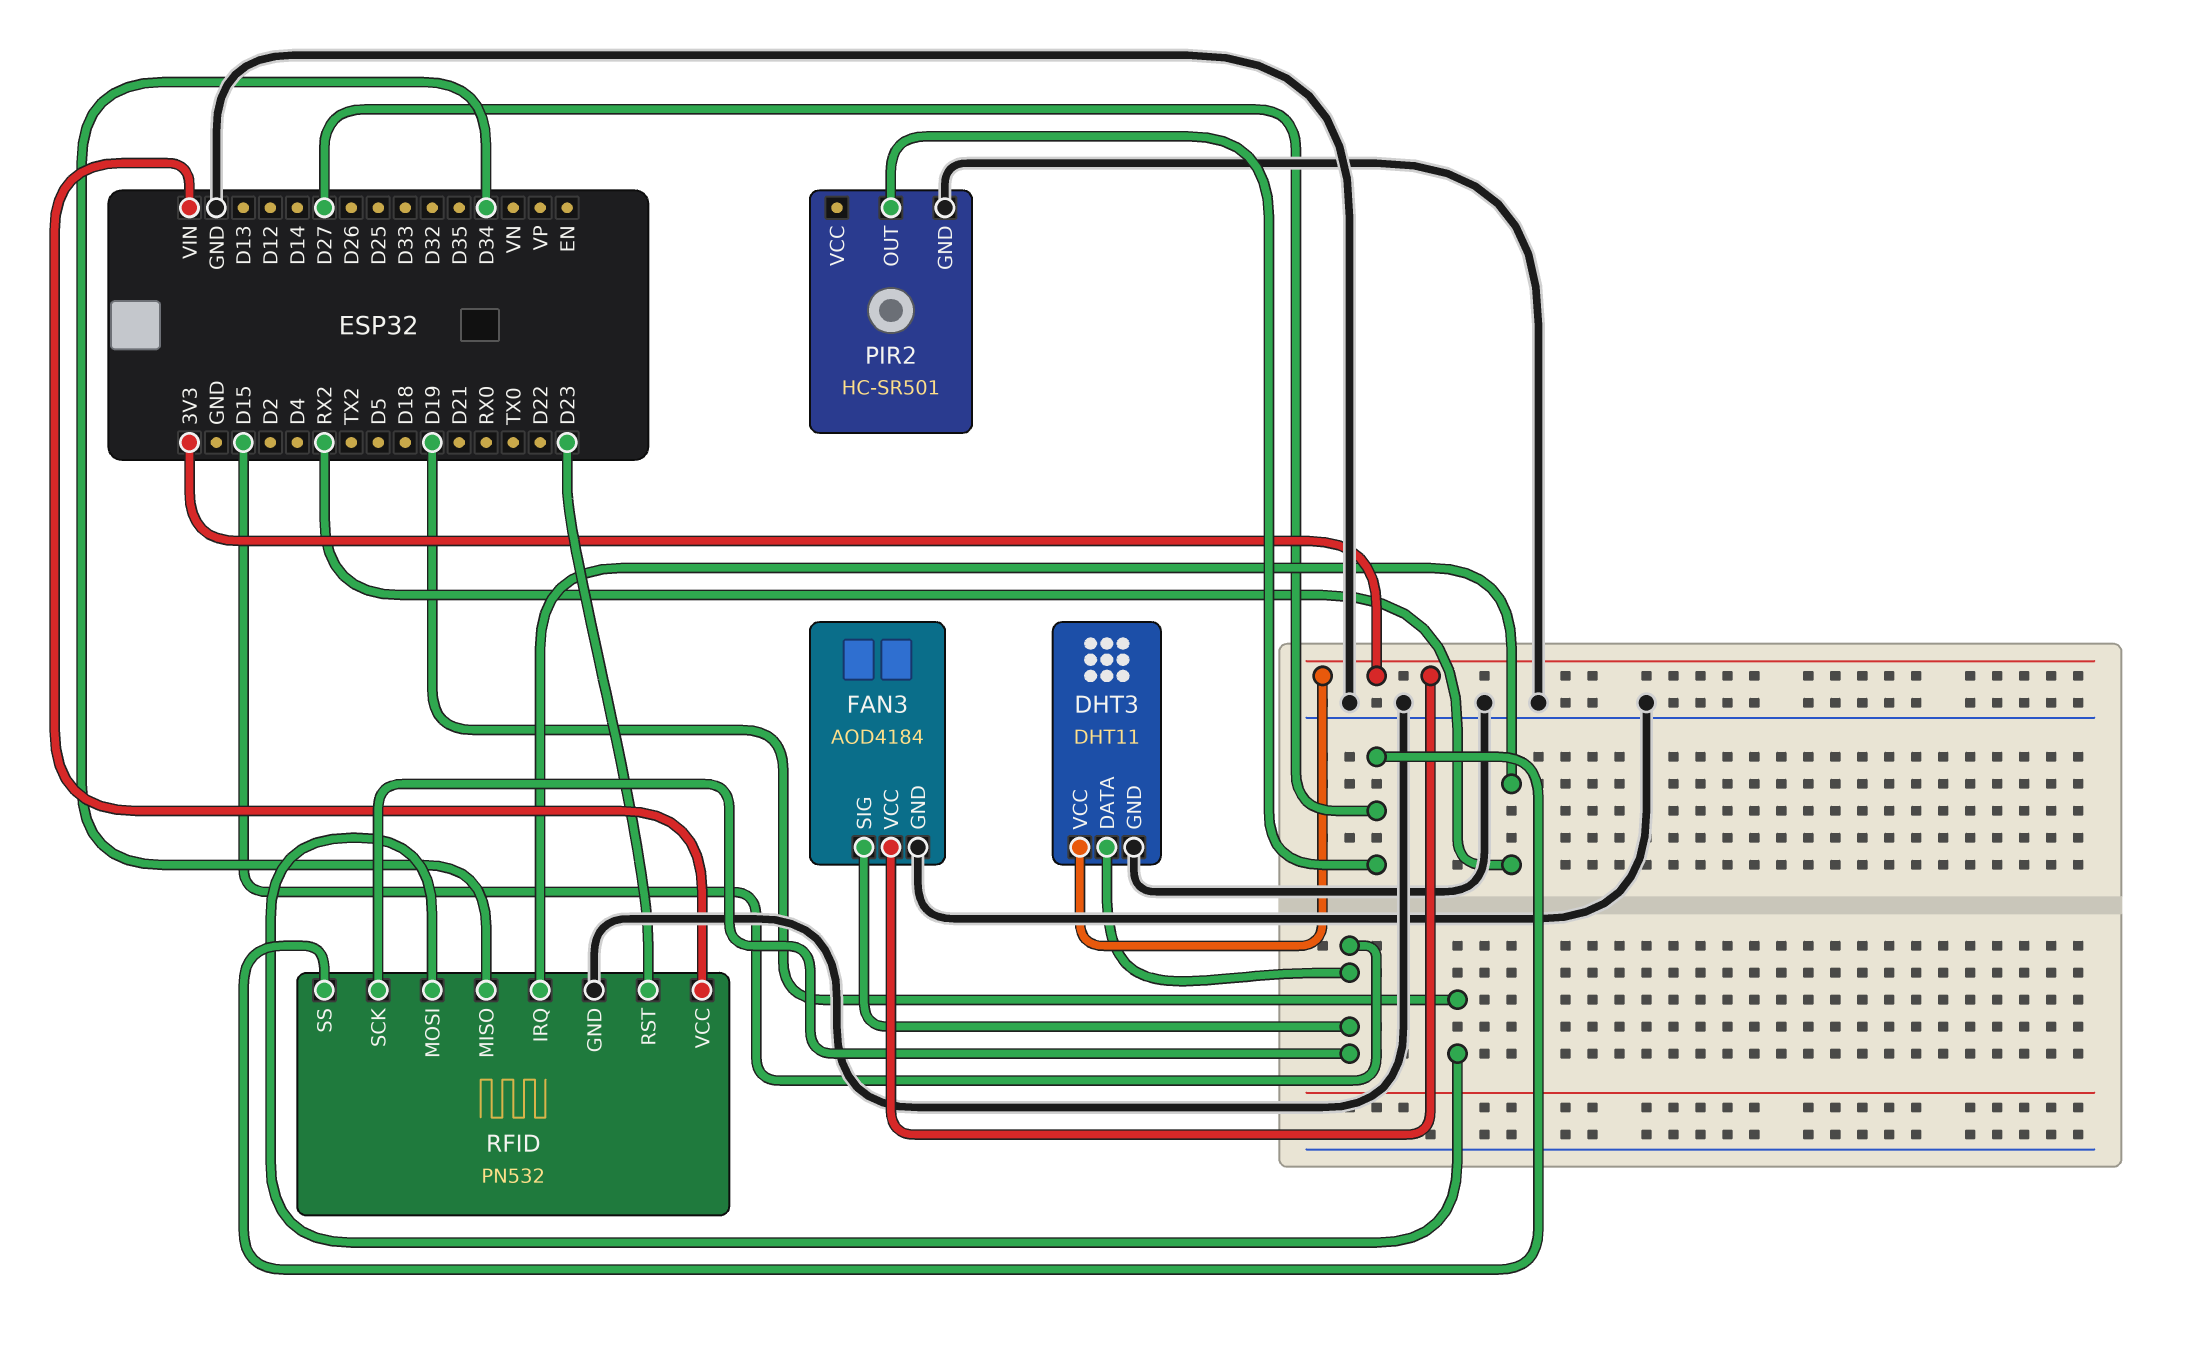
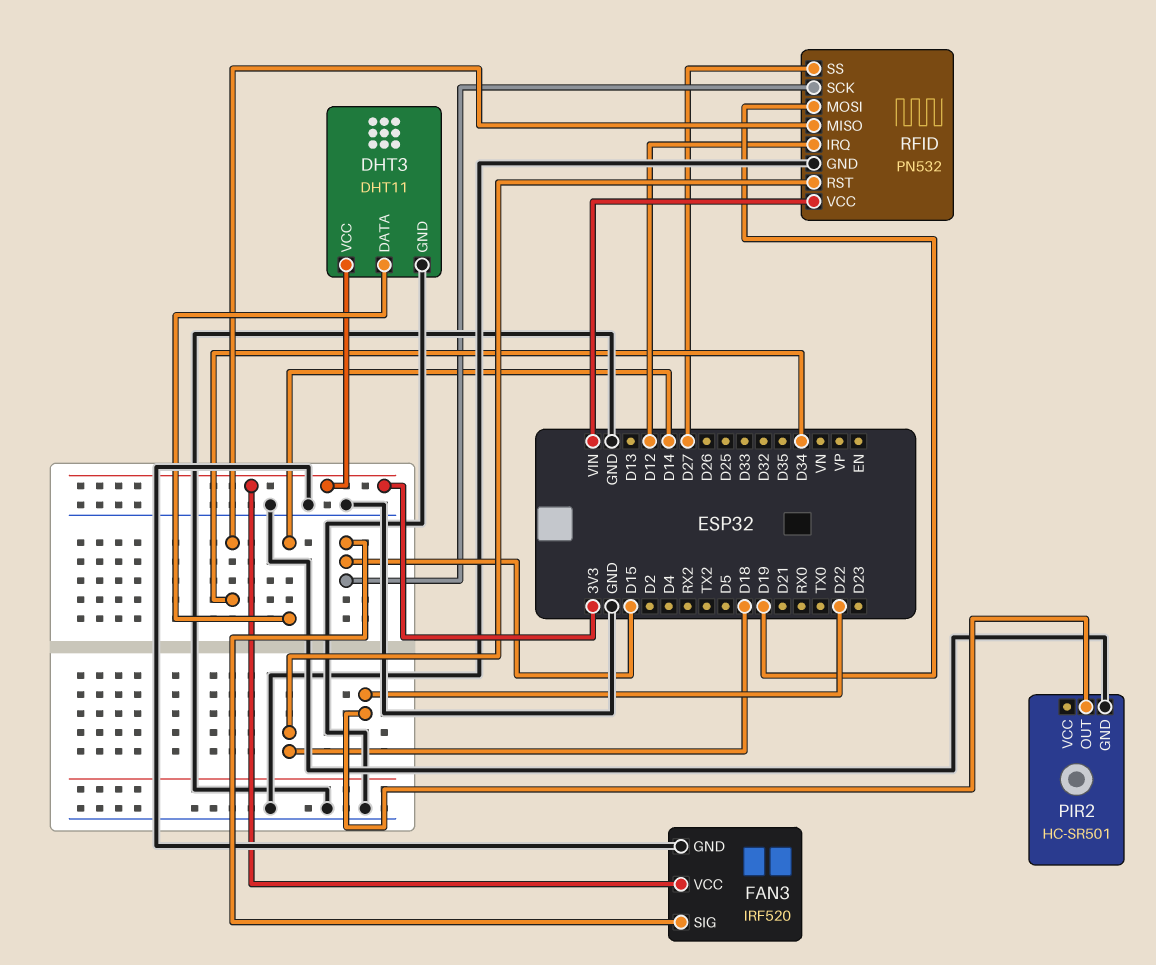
DHT3 pin DATA: D15 -> D14
FAN3: AOD4184 -> IRF520
PIR2 pin OUT: D27 -> D22
RFID pin IRQ: RX2 -> D12
RFID pin RST: D23 -> D18

